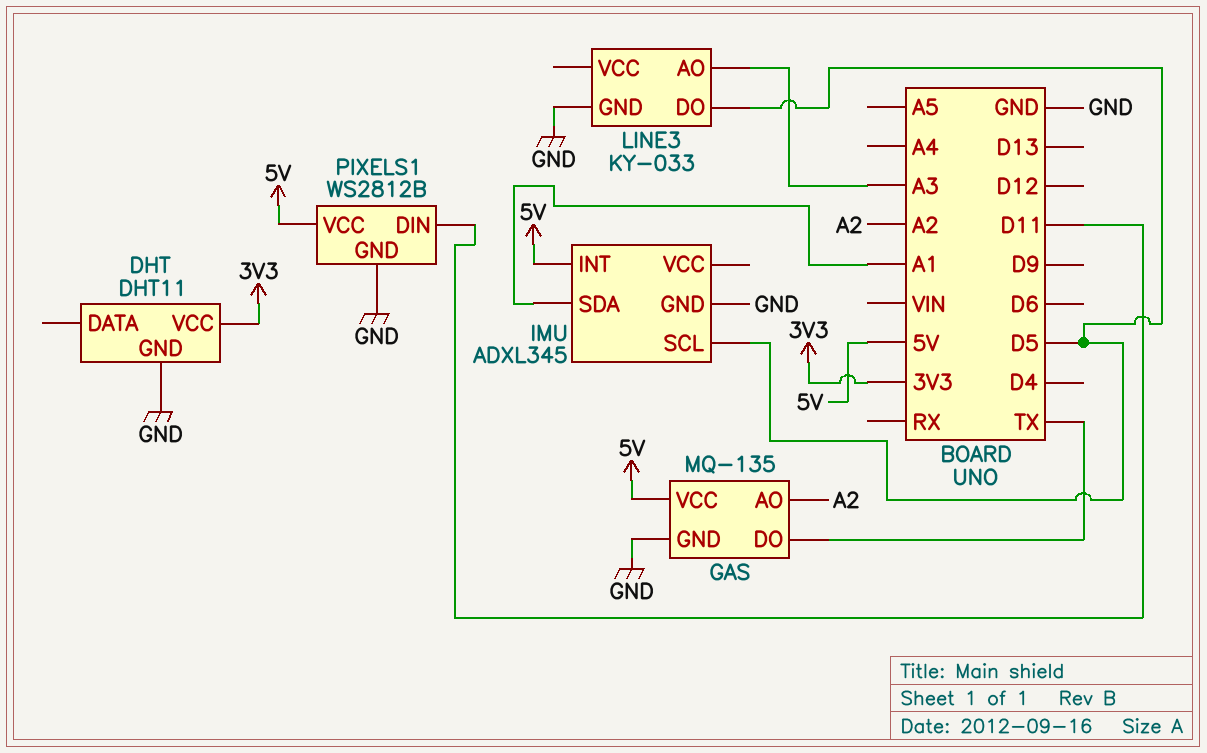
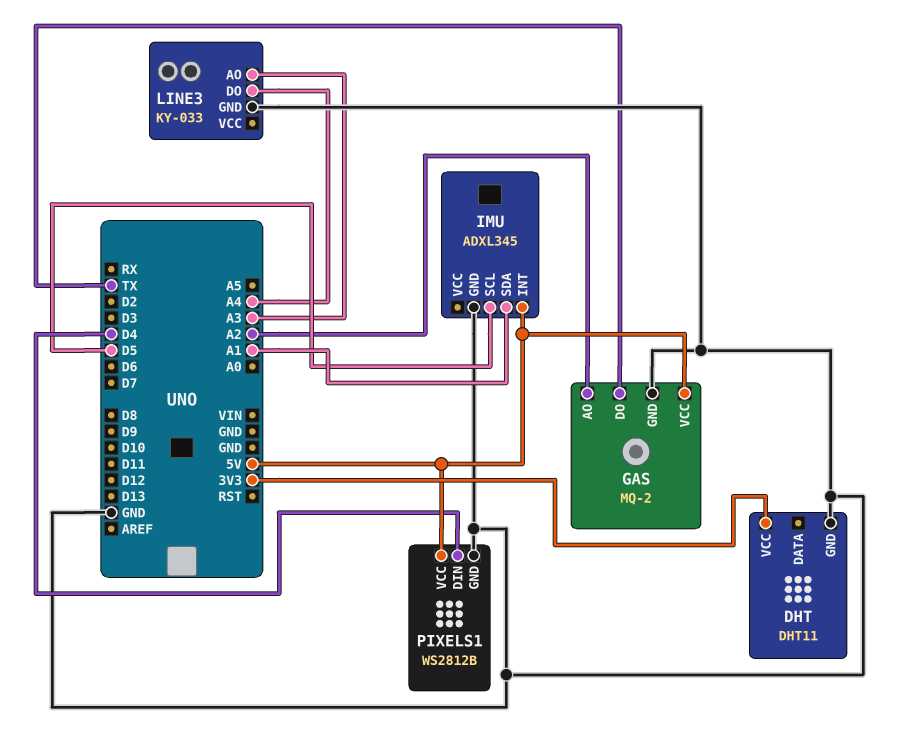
GAS: MQ-135 -> MQ-2
LINE3 pin DO: D5 -> A4
PIXELS1 pin DIN: D11 -> D4

